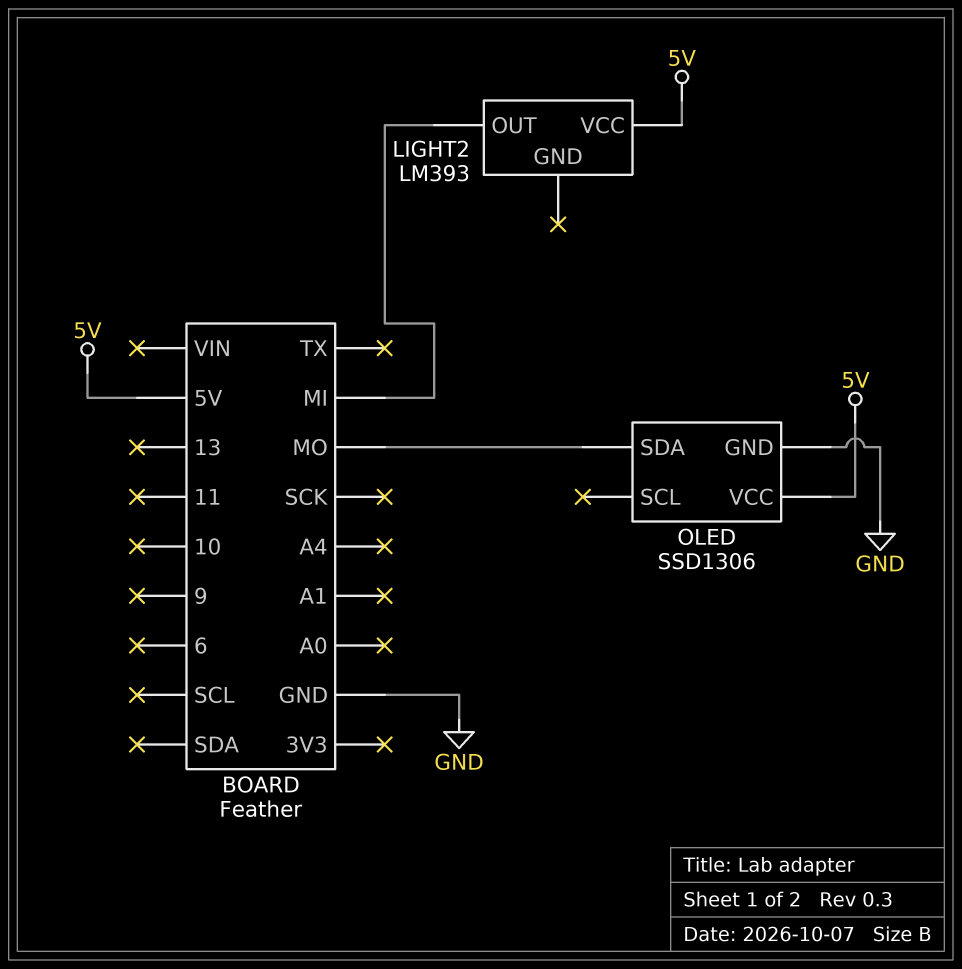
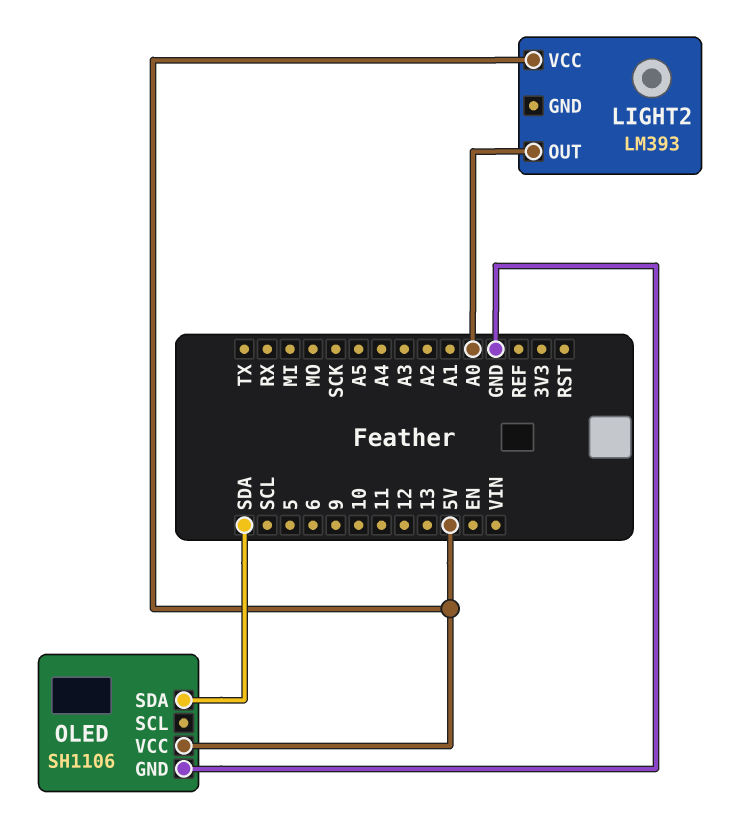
LIGHT2 pin OUT: MI -> A0
OLED: SSD1306 -> SH1106
OLED pin SDA: MO -> SDA

